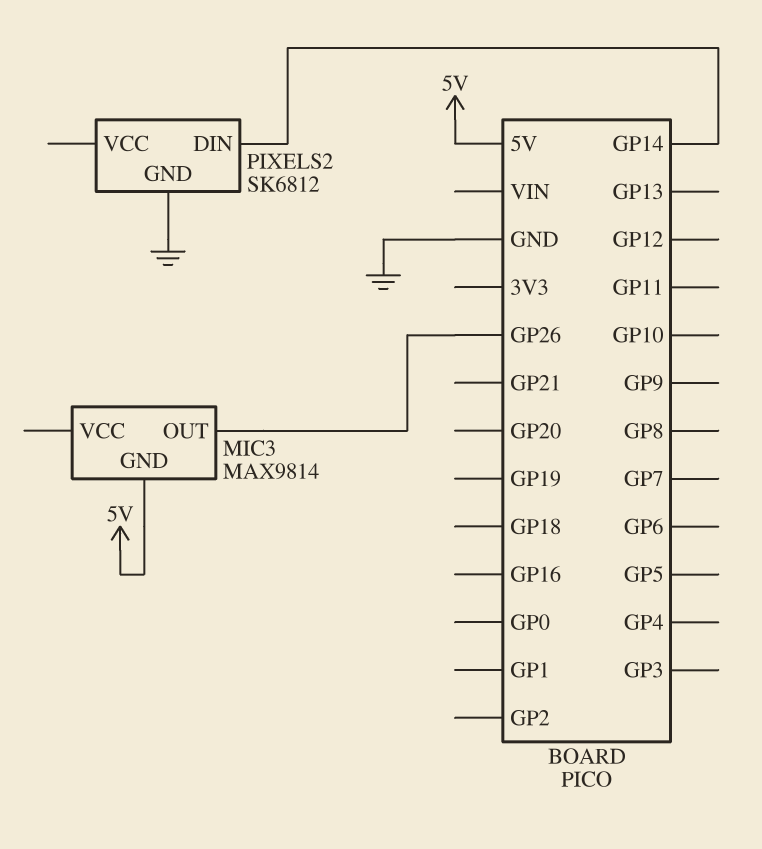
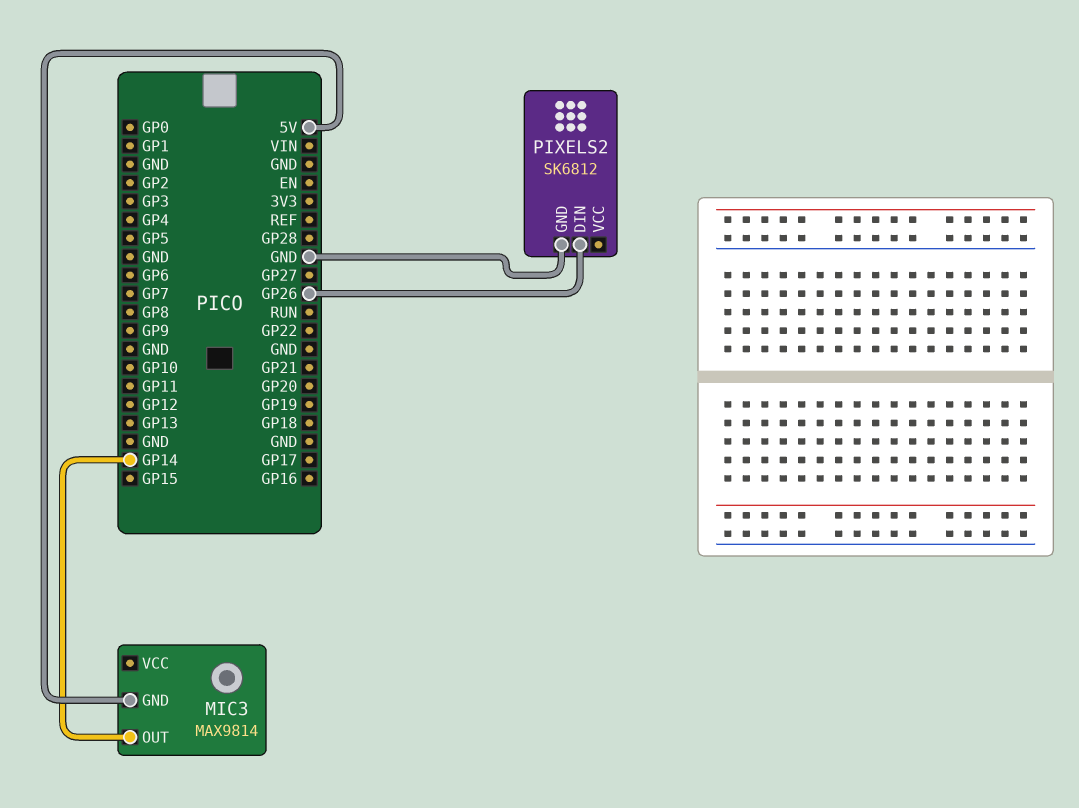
MIC3 pin OUT: GP26 -> GP14
PIXELS2 pin DIN: GP14 -> GP26

